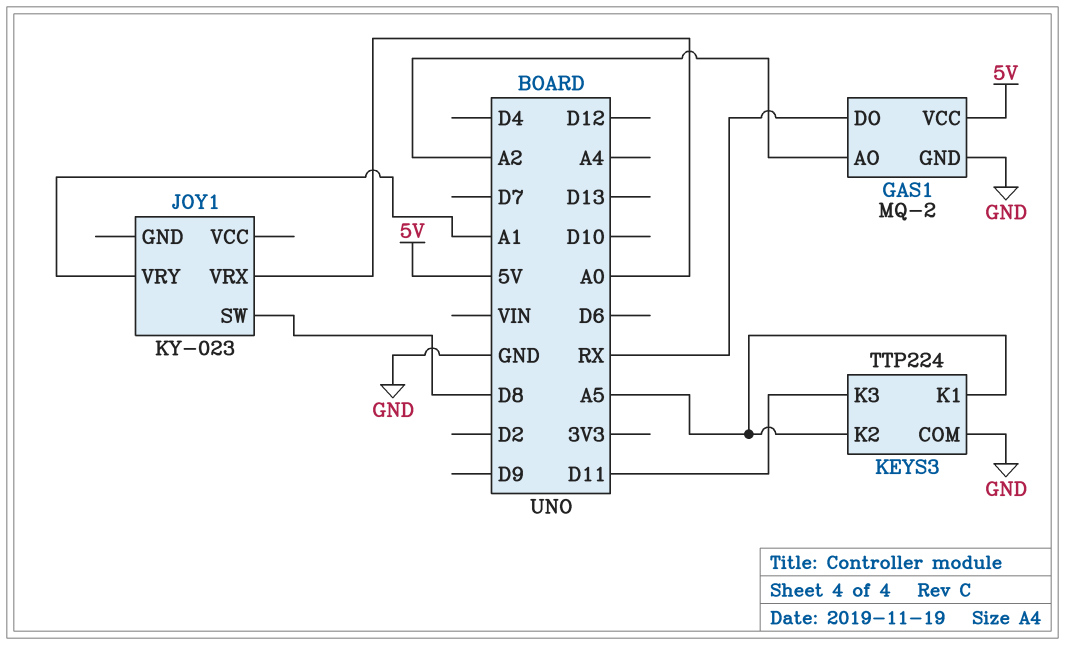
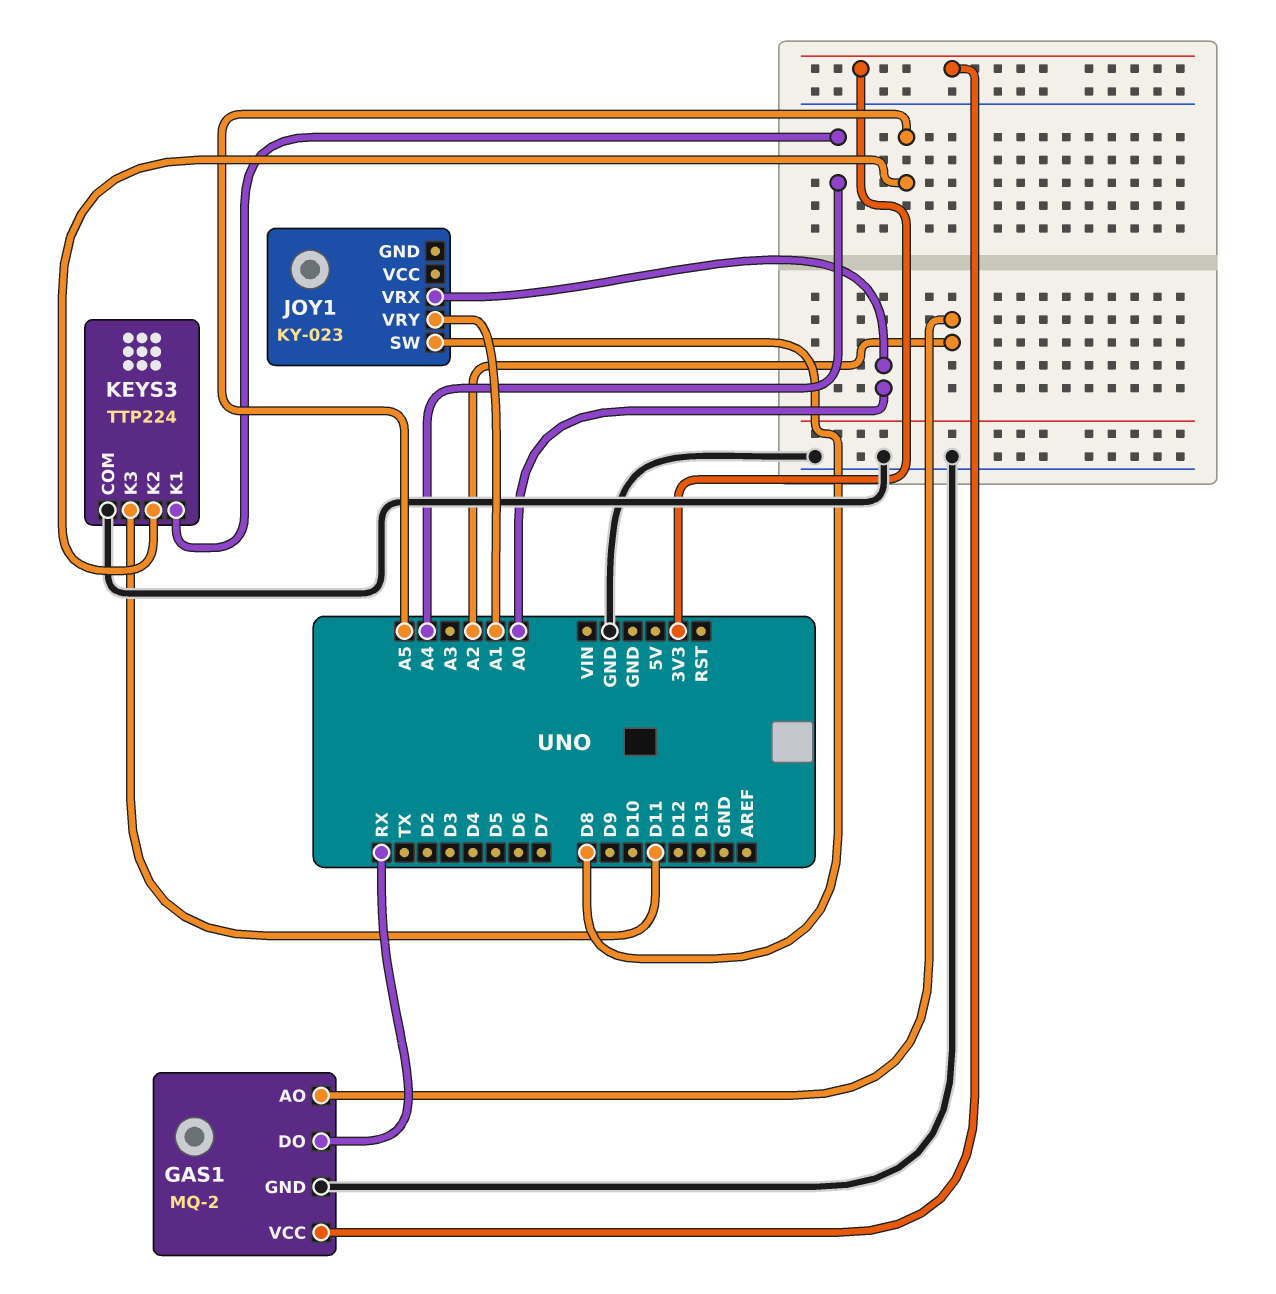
GAS1 pin VCC: 5V -> 3V3
KEYS3 pin K1: A5 -> A4

